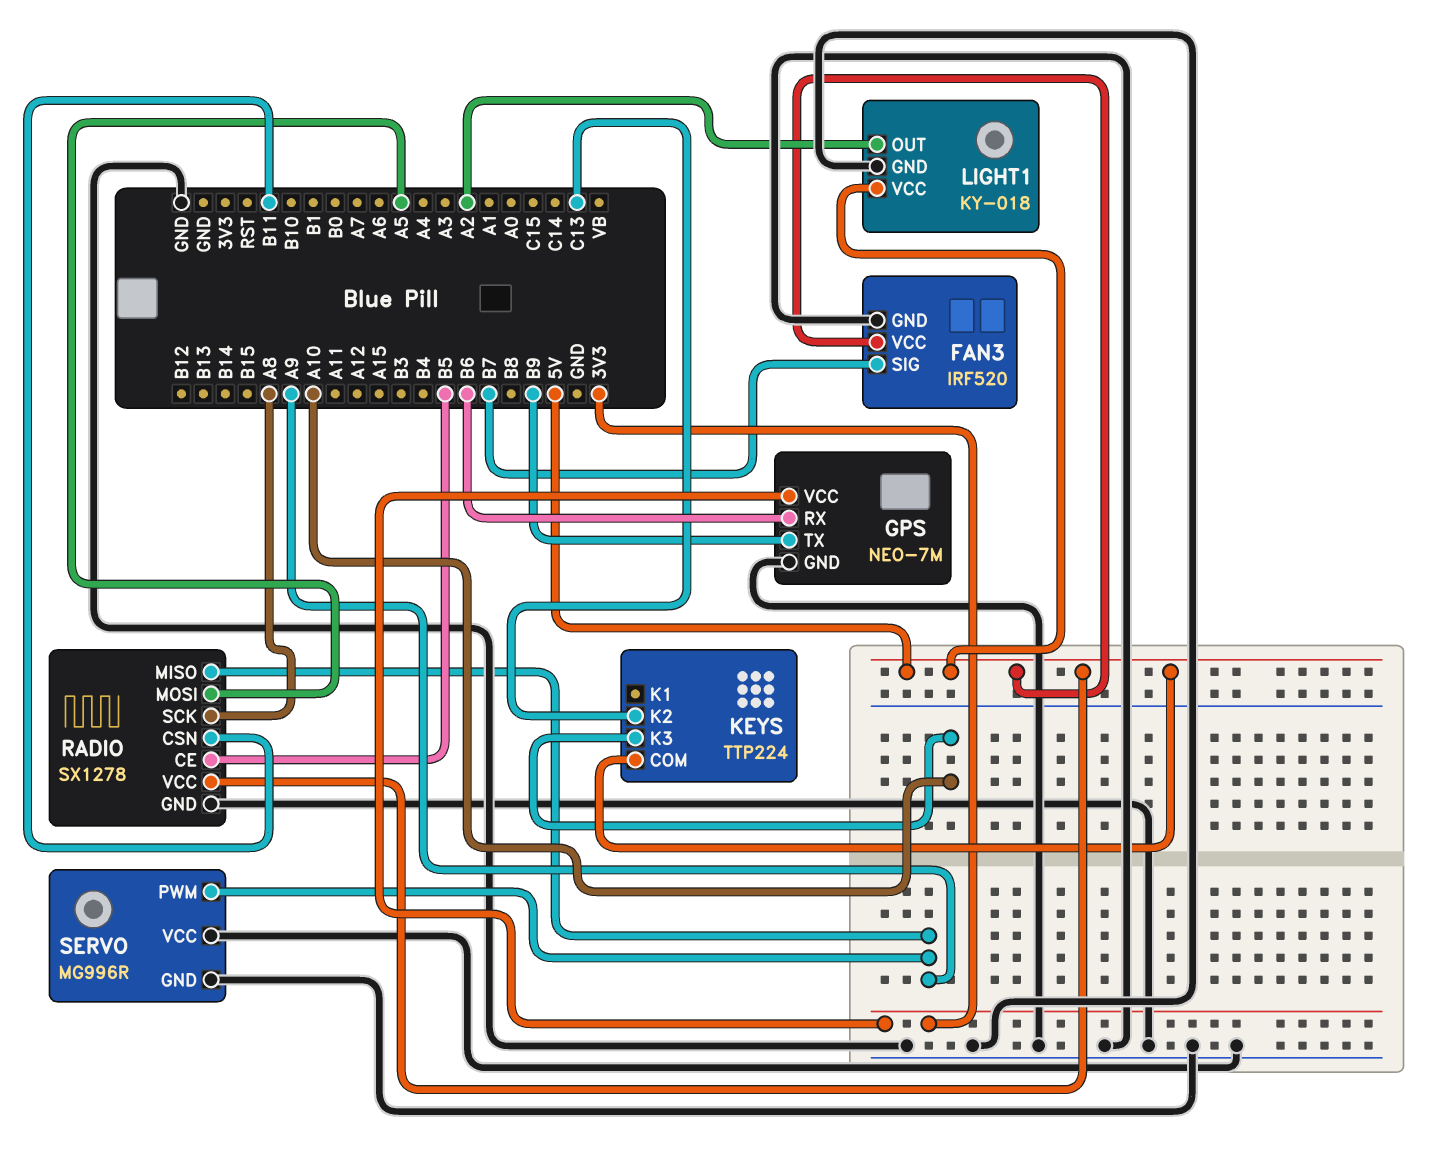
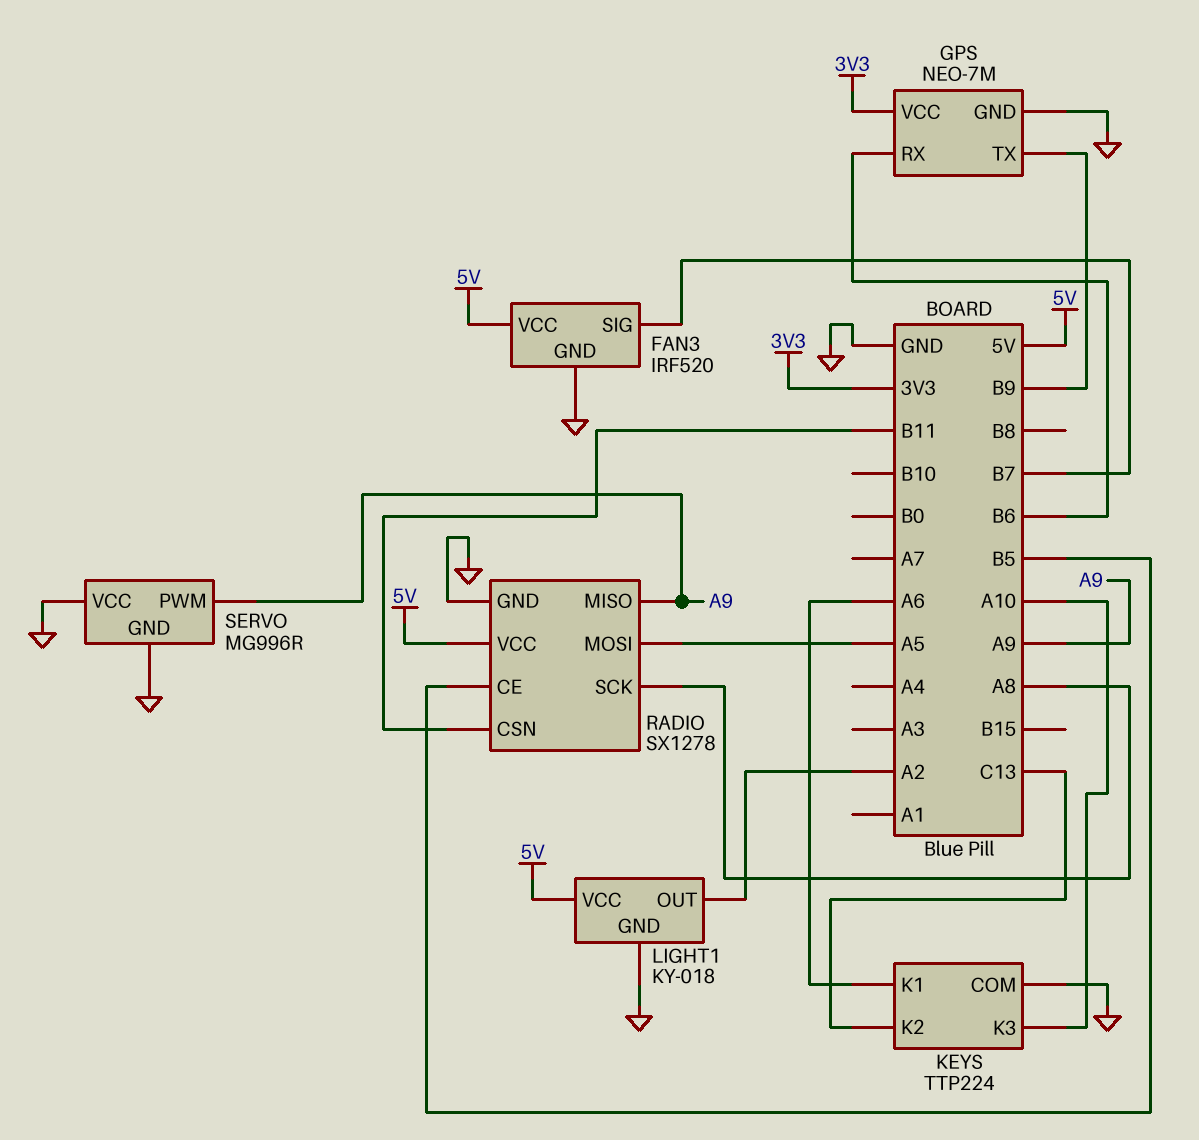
KEYS pin COM: 5V -> GND
KEYS pin K1: none -> A6

